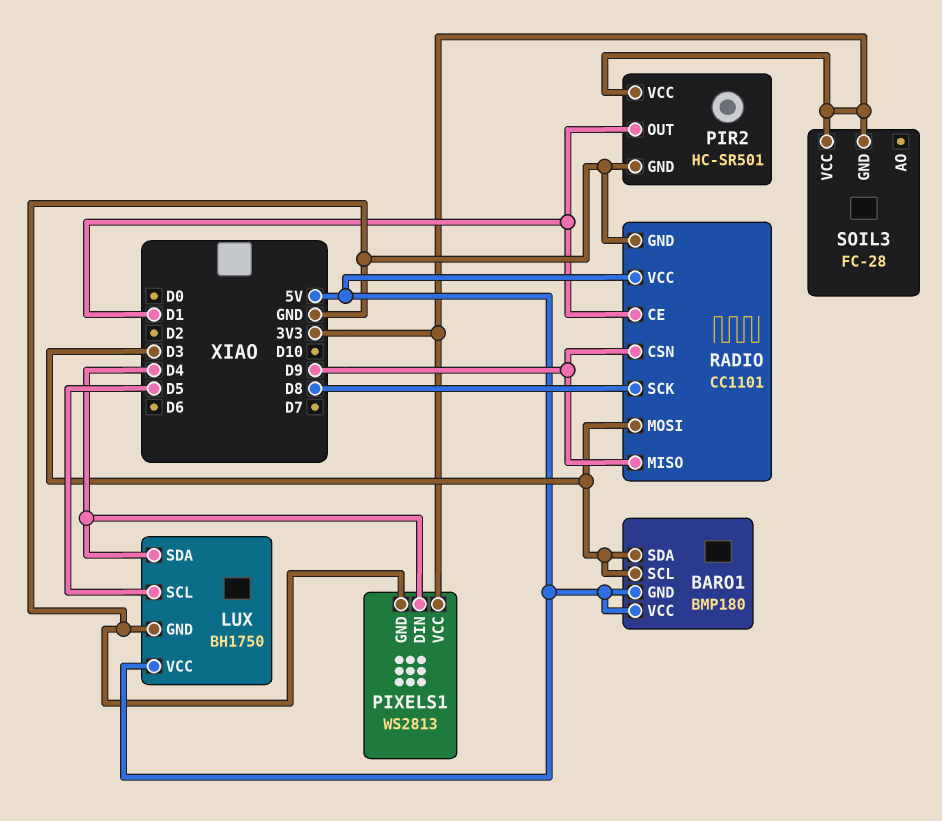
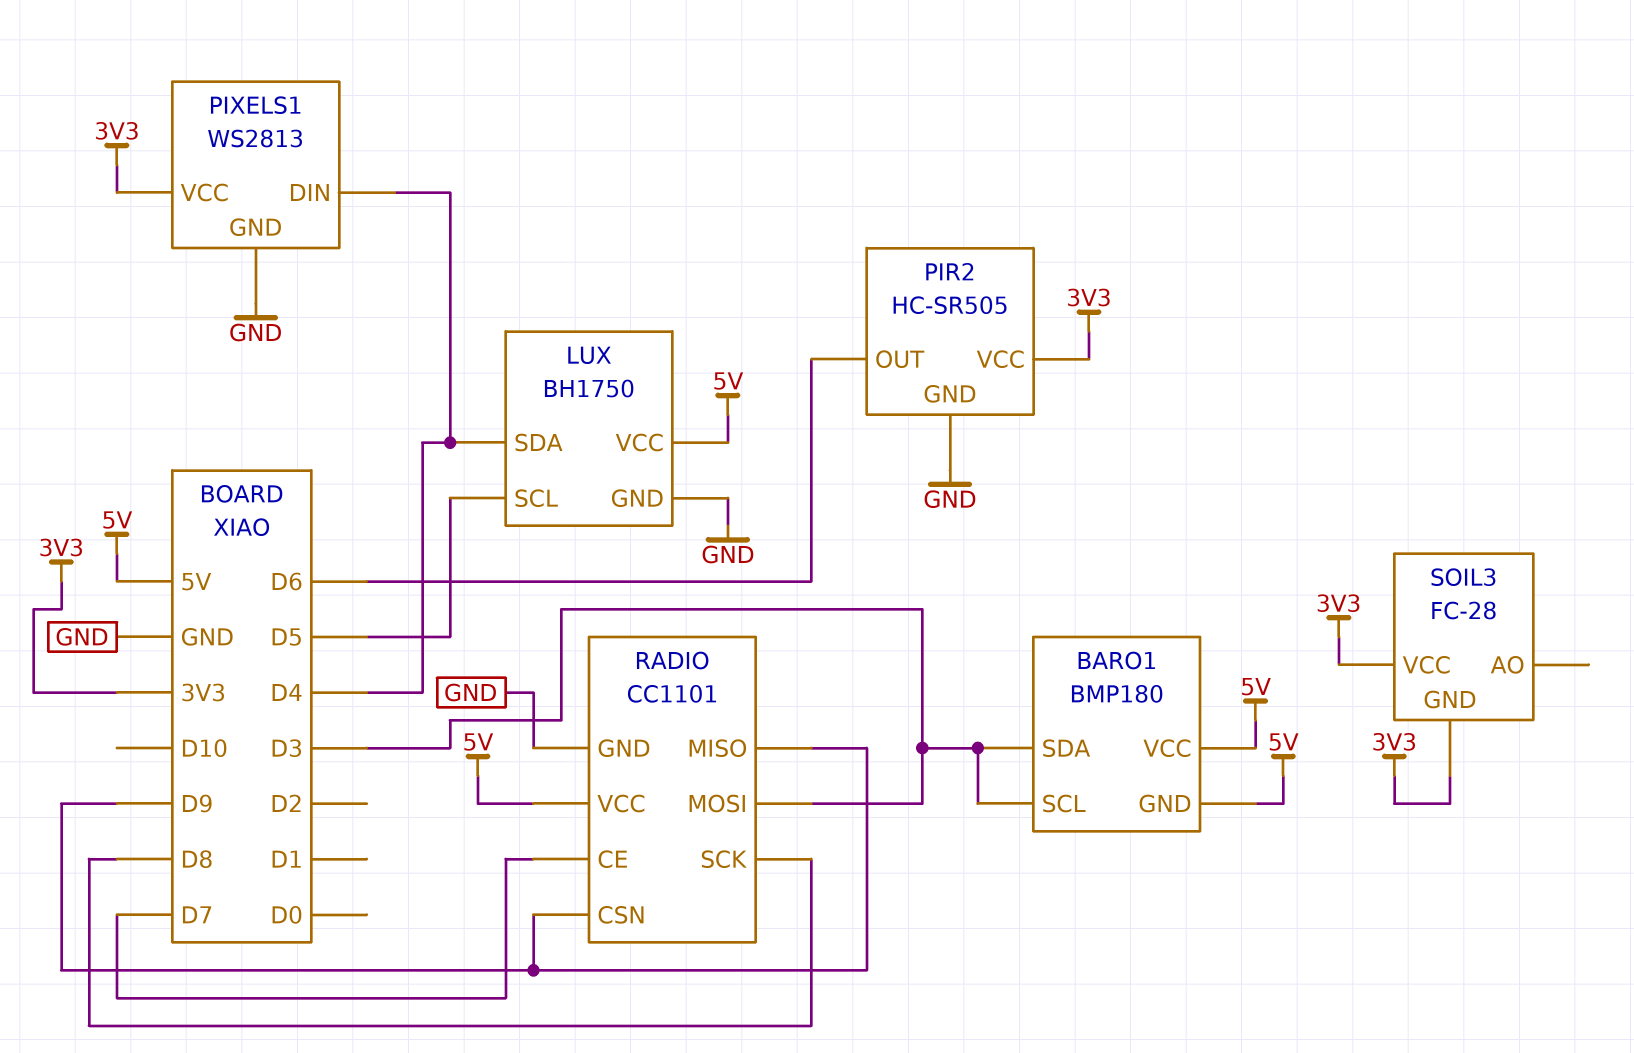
PIR2: HC-SR501 -> HC-SR505
PIR2 pin OUT: D1 -> D6
RADIO pin CE: D1 -> D7

